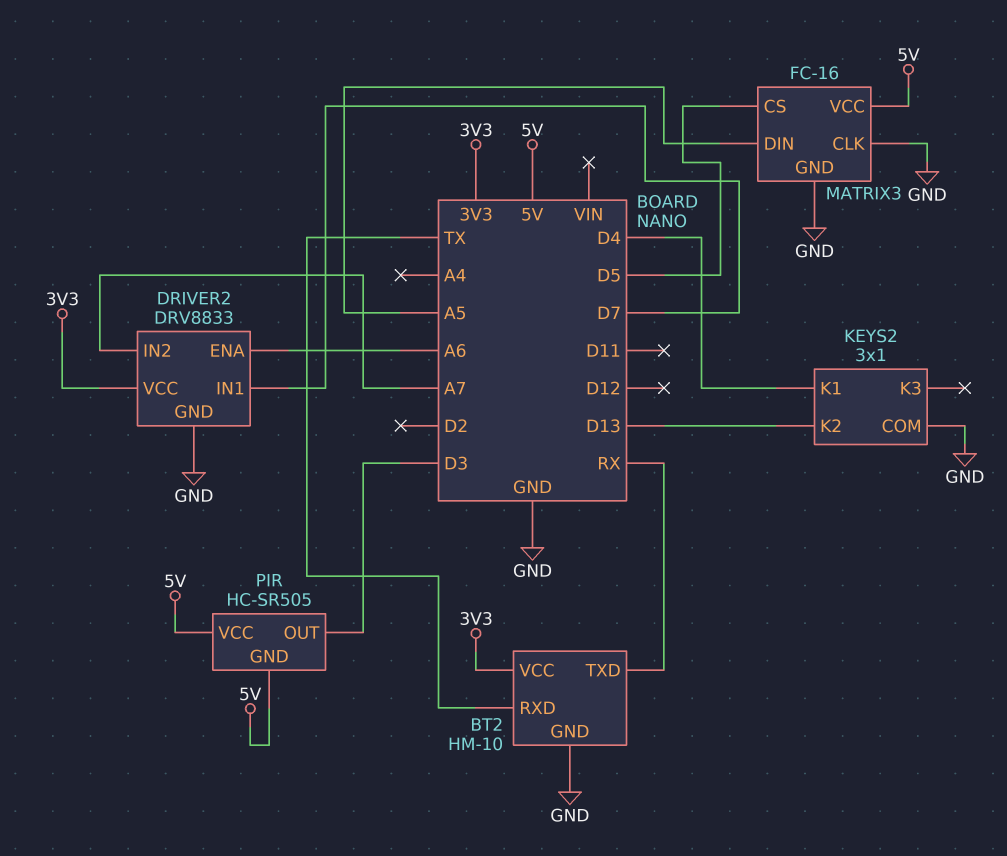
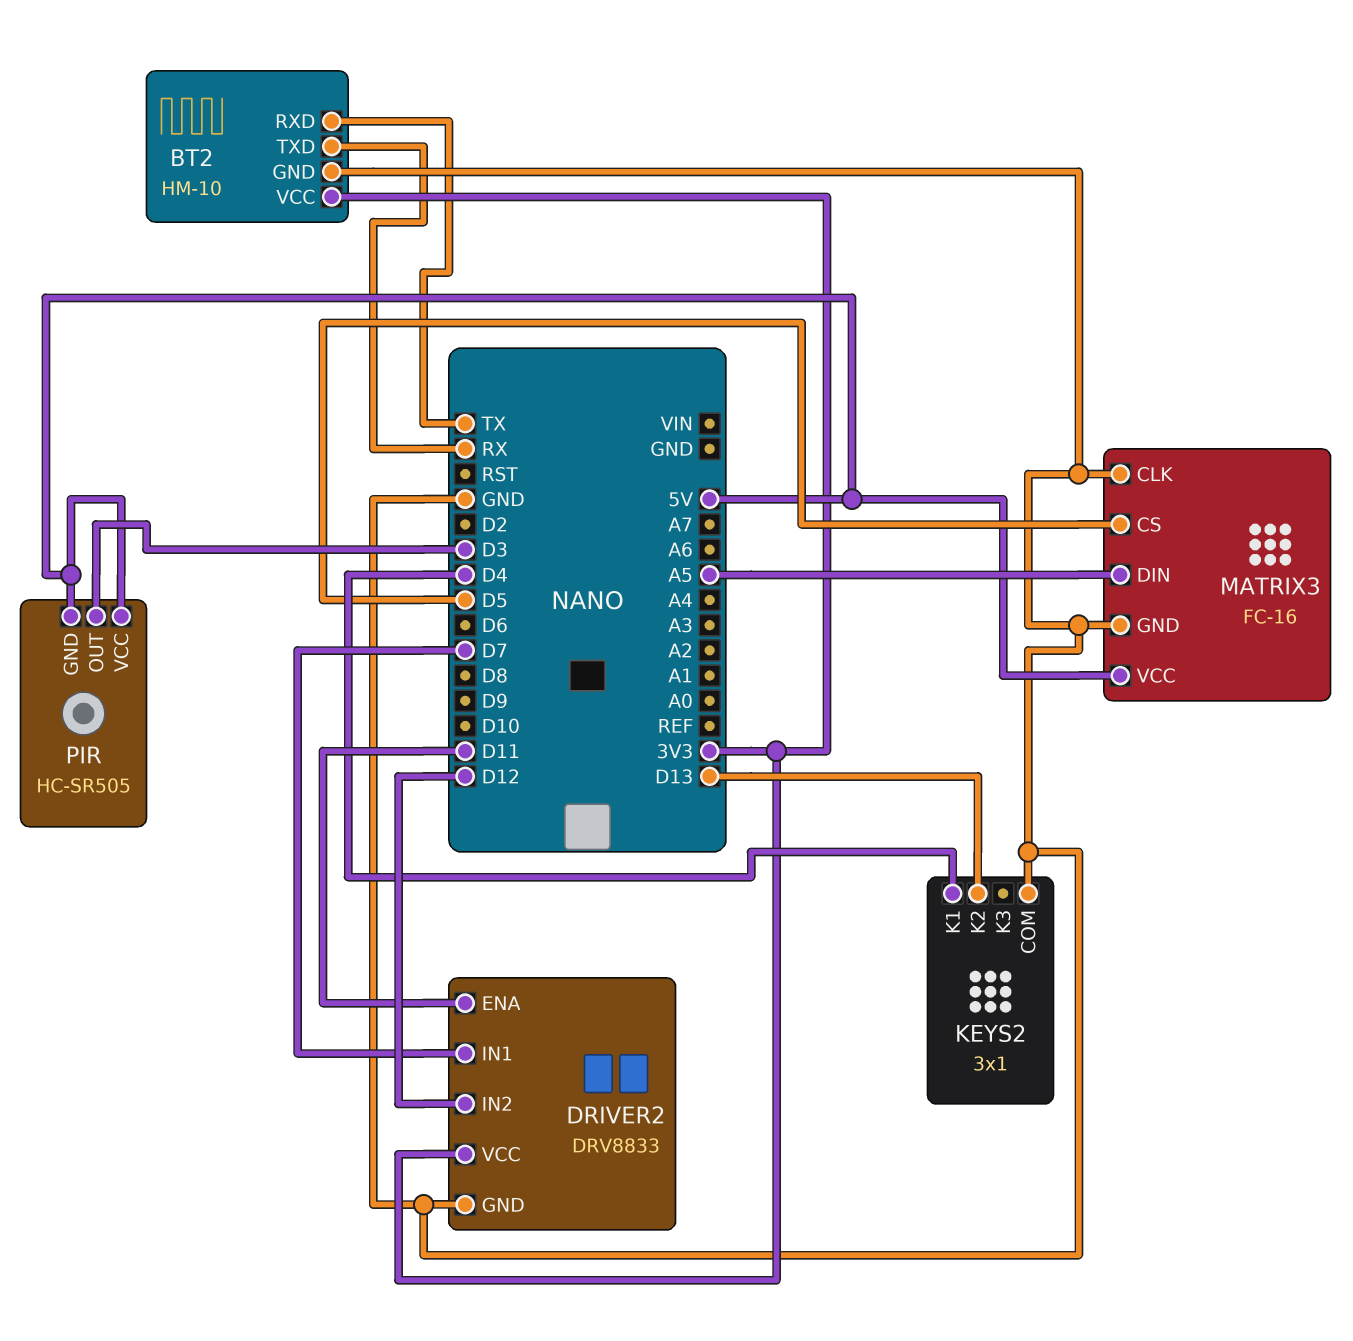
DRIVER2 pin ENA: A6 -> D11
DRIVER2 pin IN2: A7 -> D12

